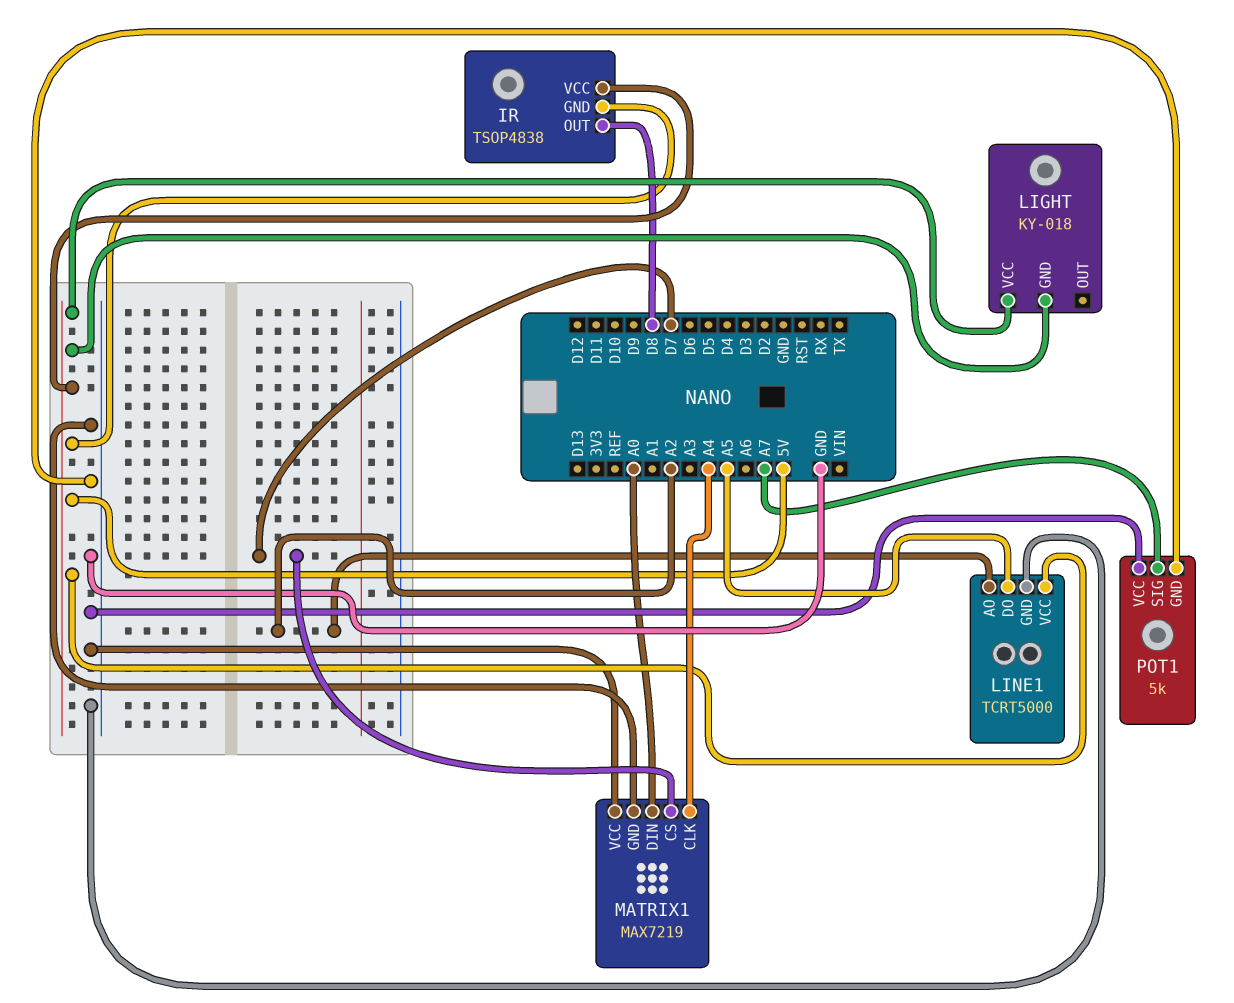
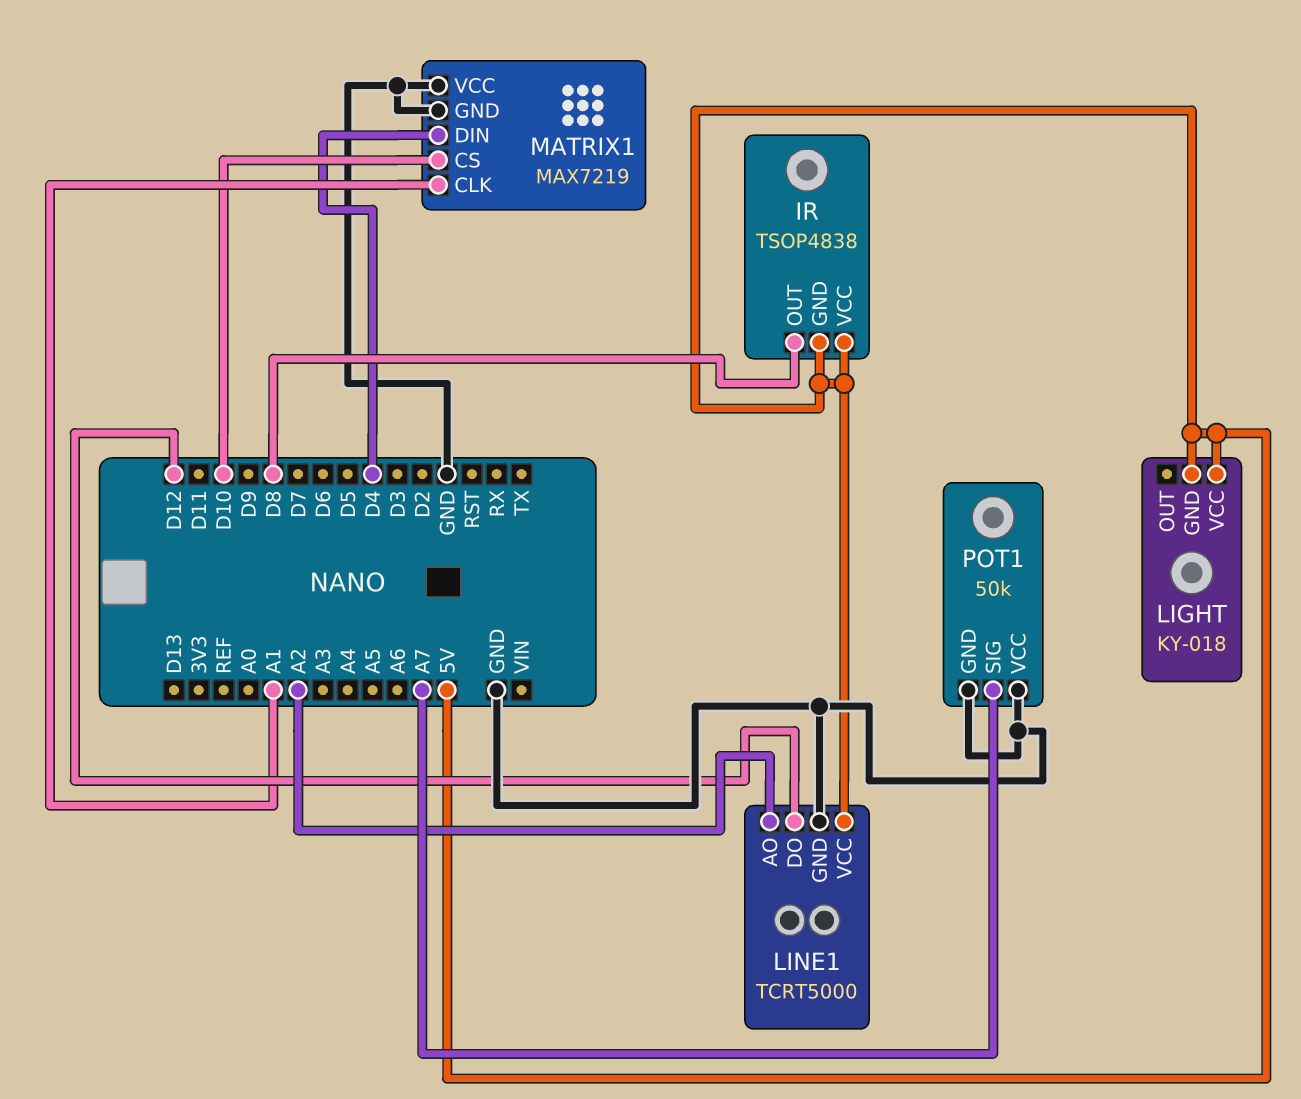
LINE1 pin DO: A5 -> D12
MATRIX1 pin CLK: A4 -> A1
MATRIX1 pin CS: D7 -> D10
MATRIX1 pin DIN: A0 -> D4
POT1: 5k -> 50k

